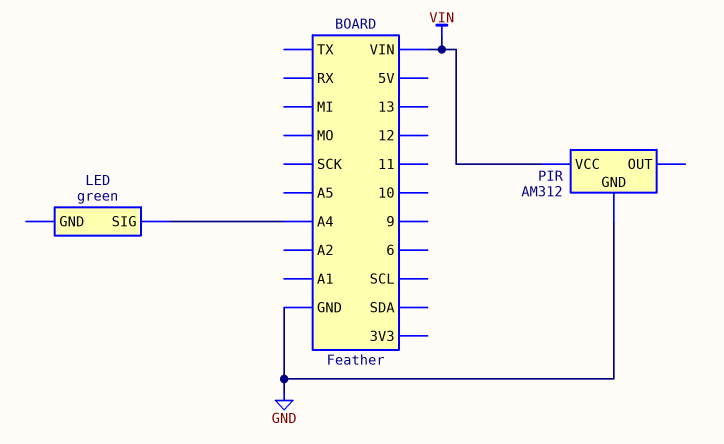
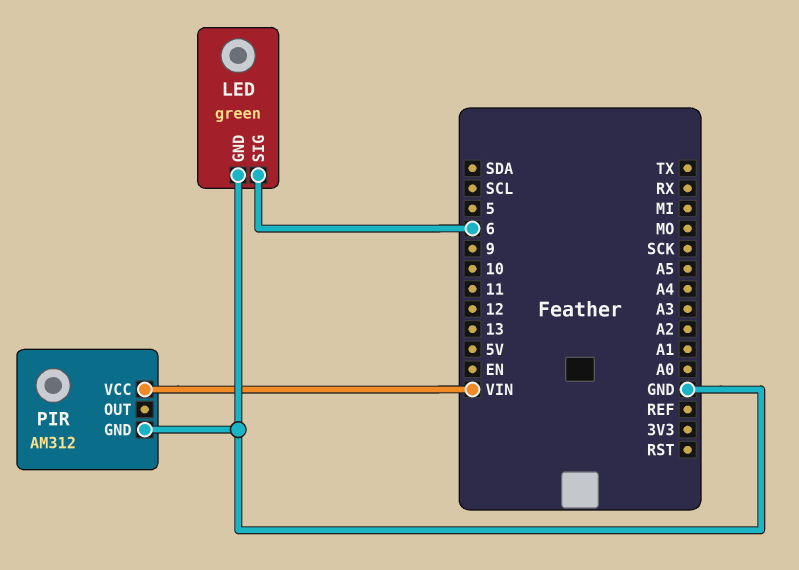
LED pin GND: none -> GND
LED pin SIG: A4 -> 6

